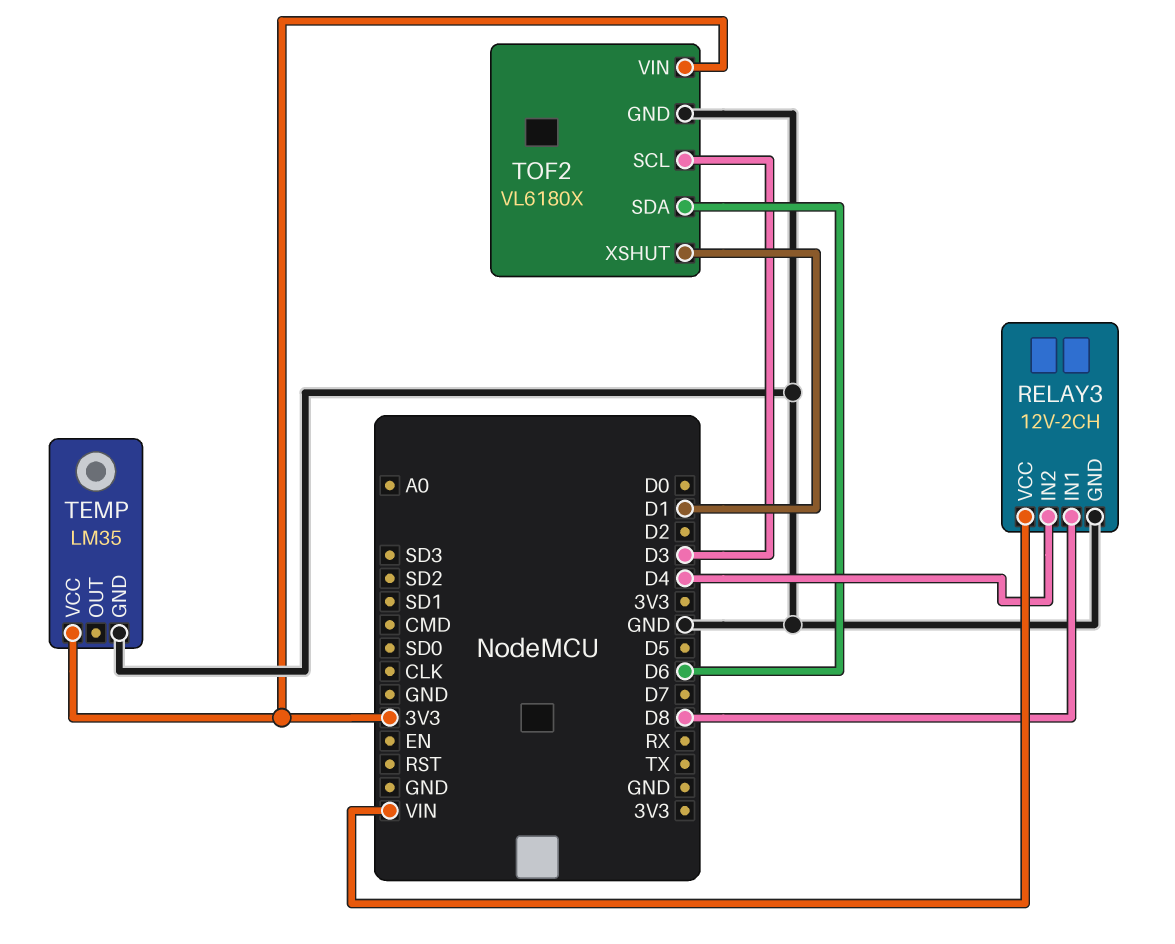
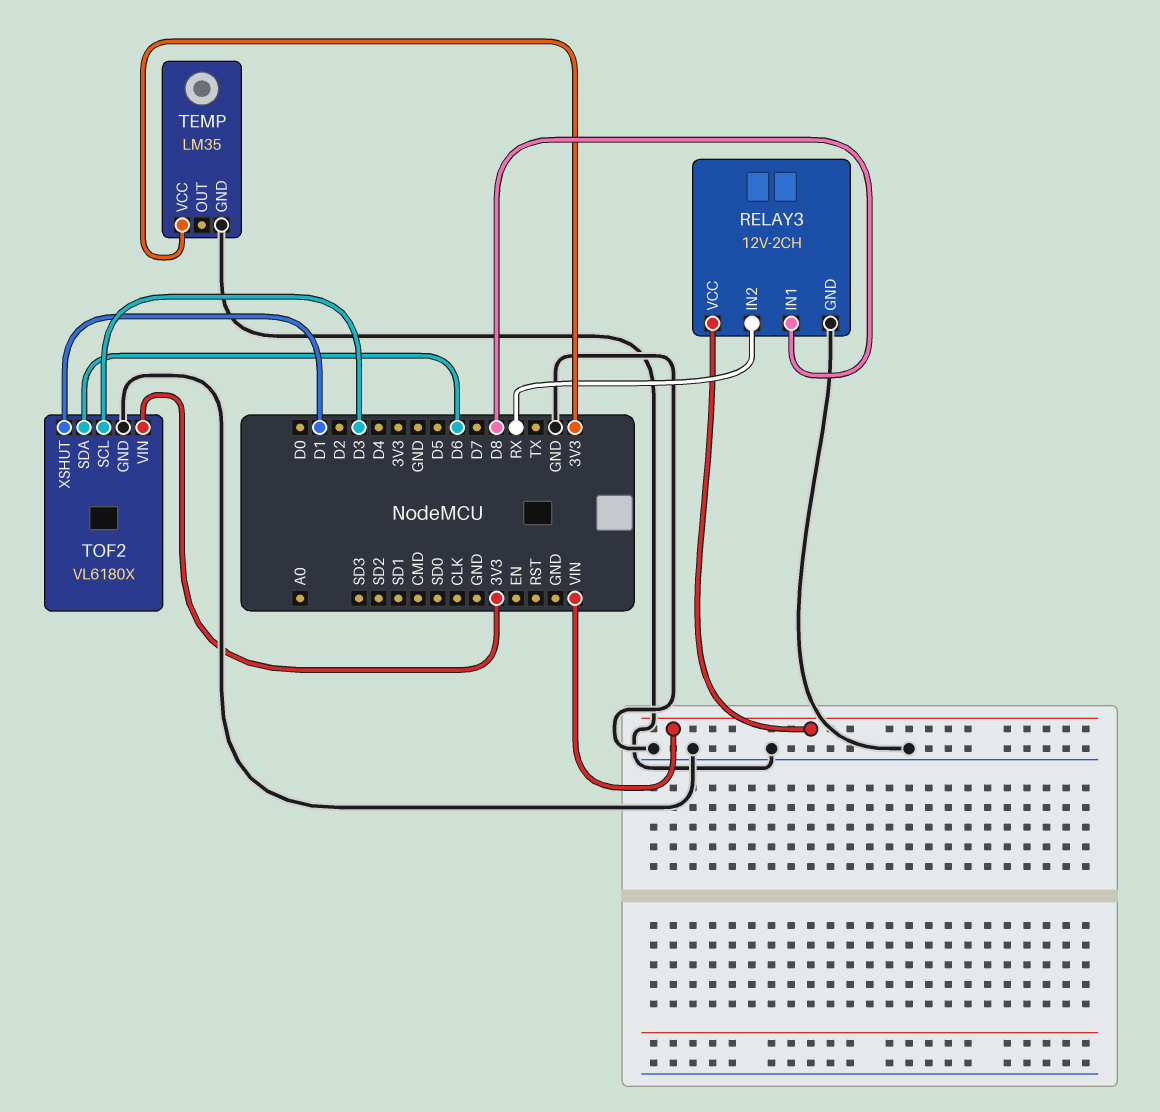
RELAY3 pin IN2: D4 -> RX

